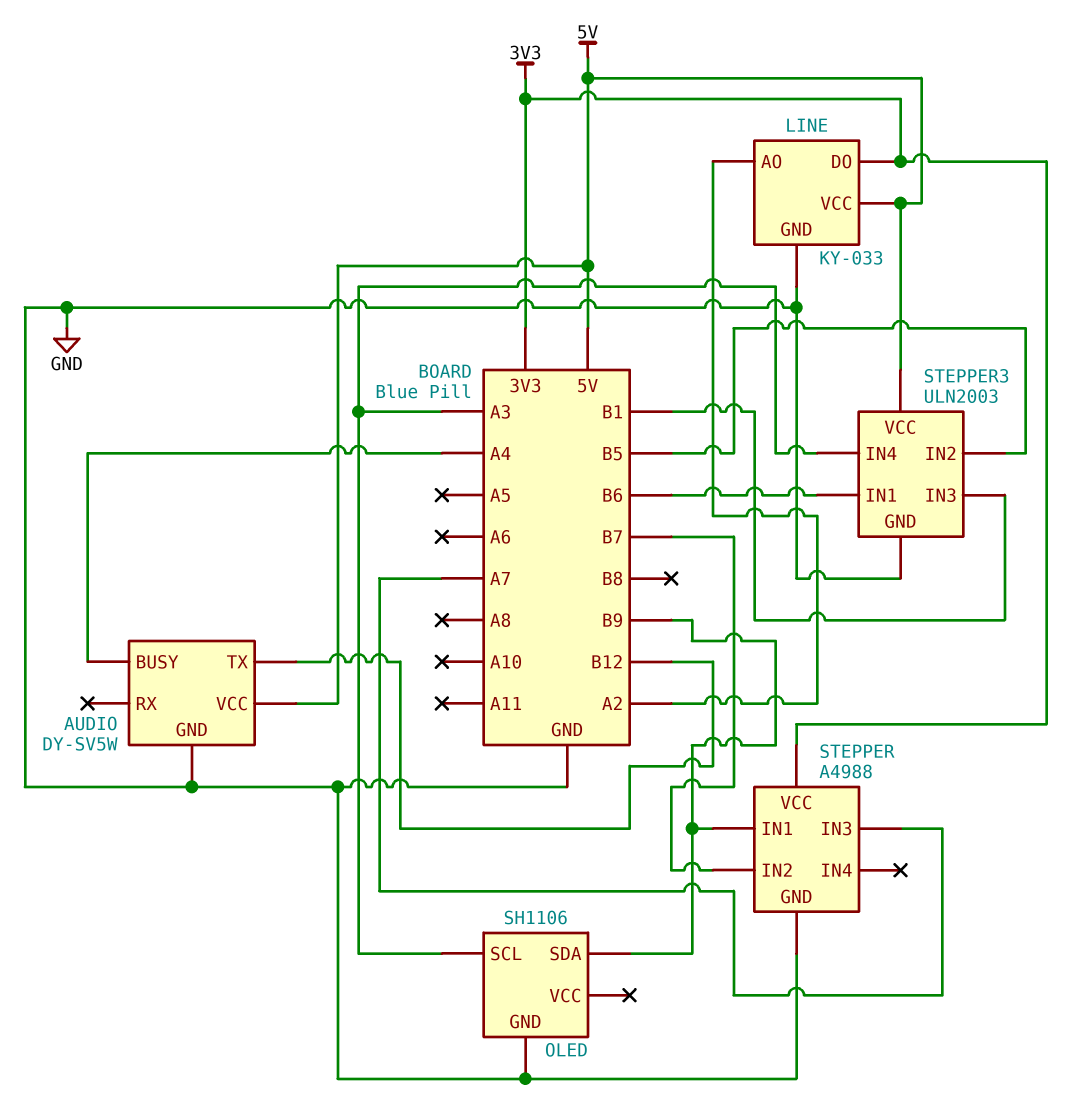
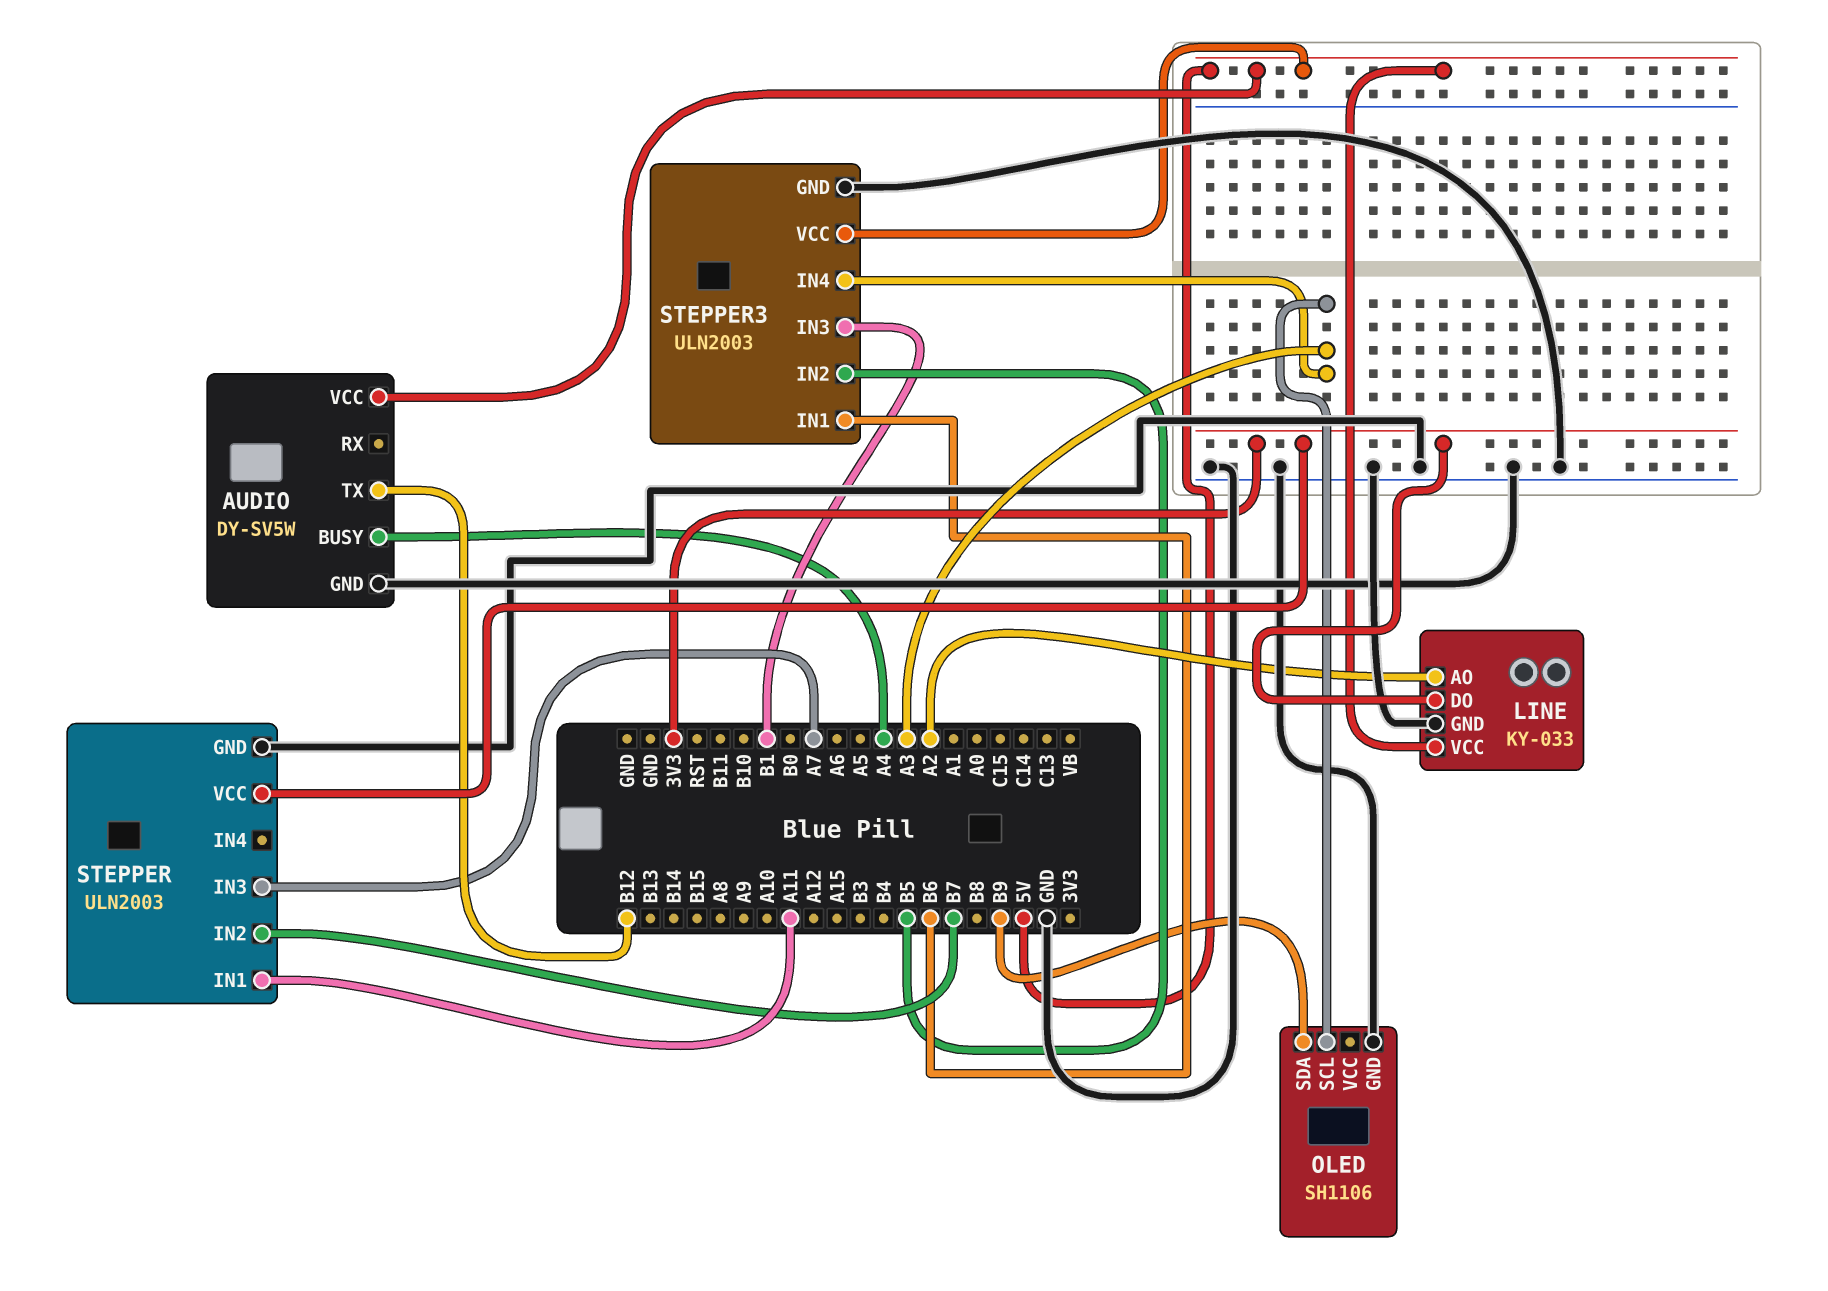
STEPPER: A4988 -> ULN2003
STEPPER pin IN1: B9 -> A11

